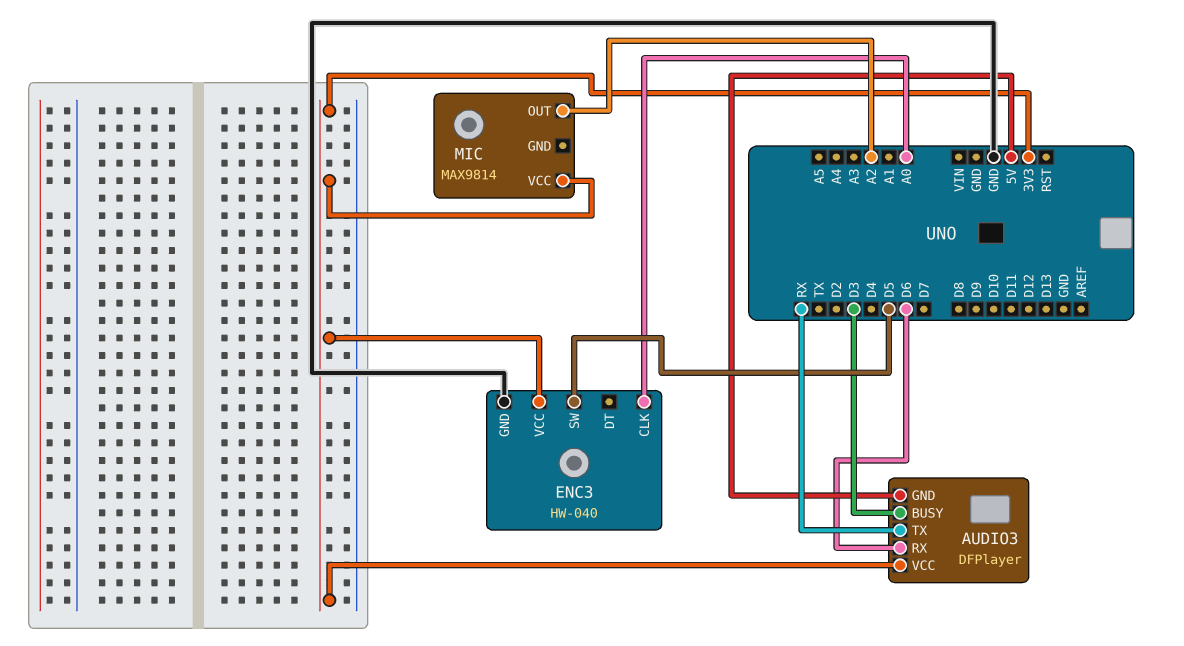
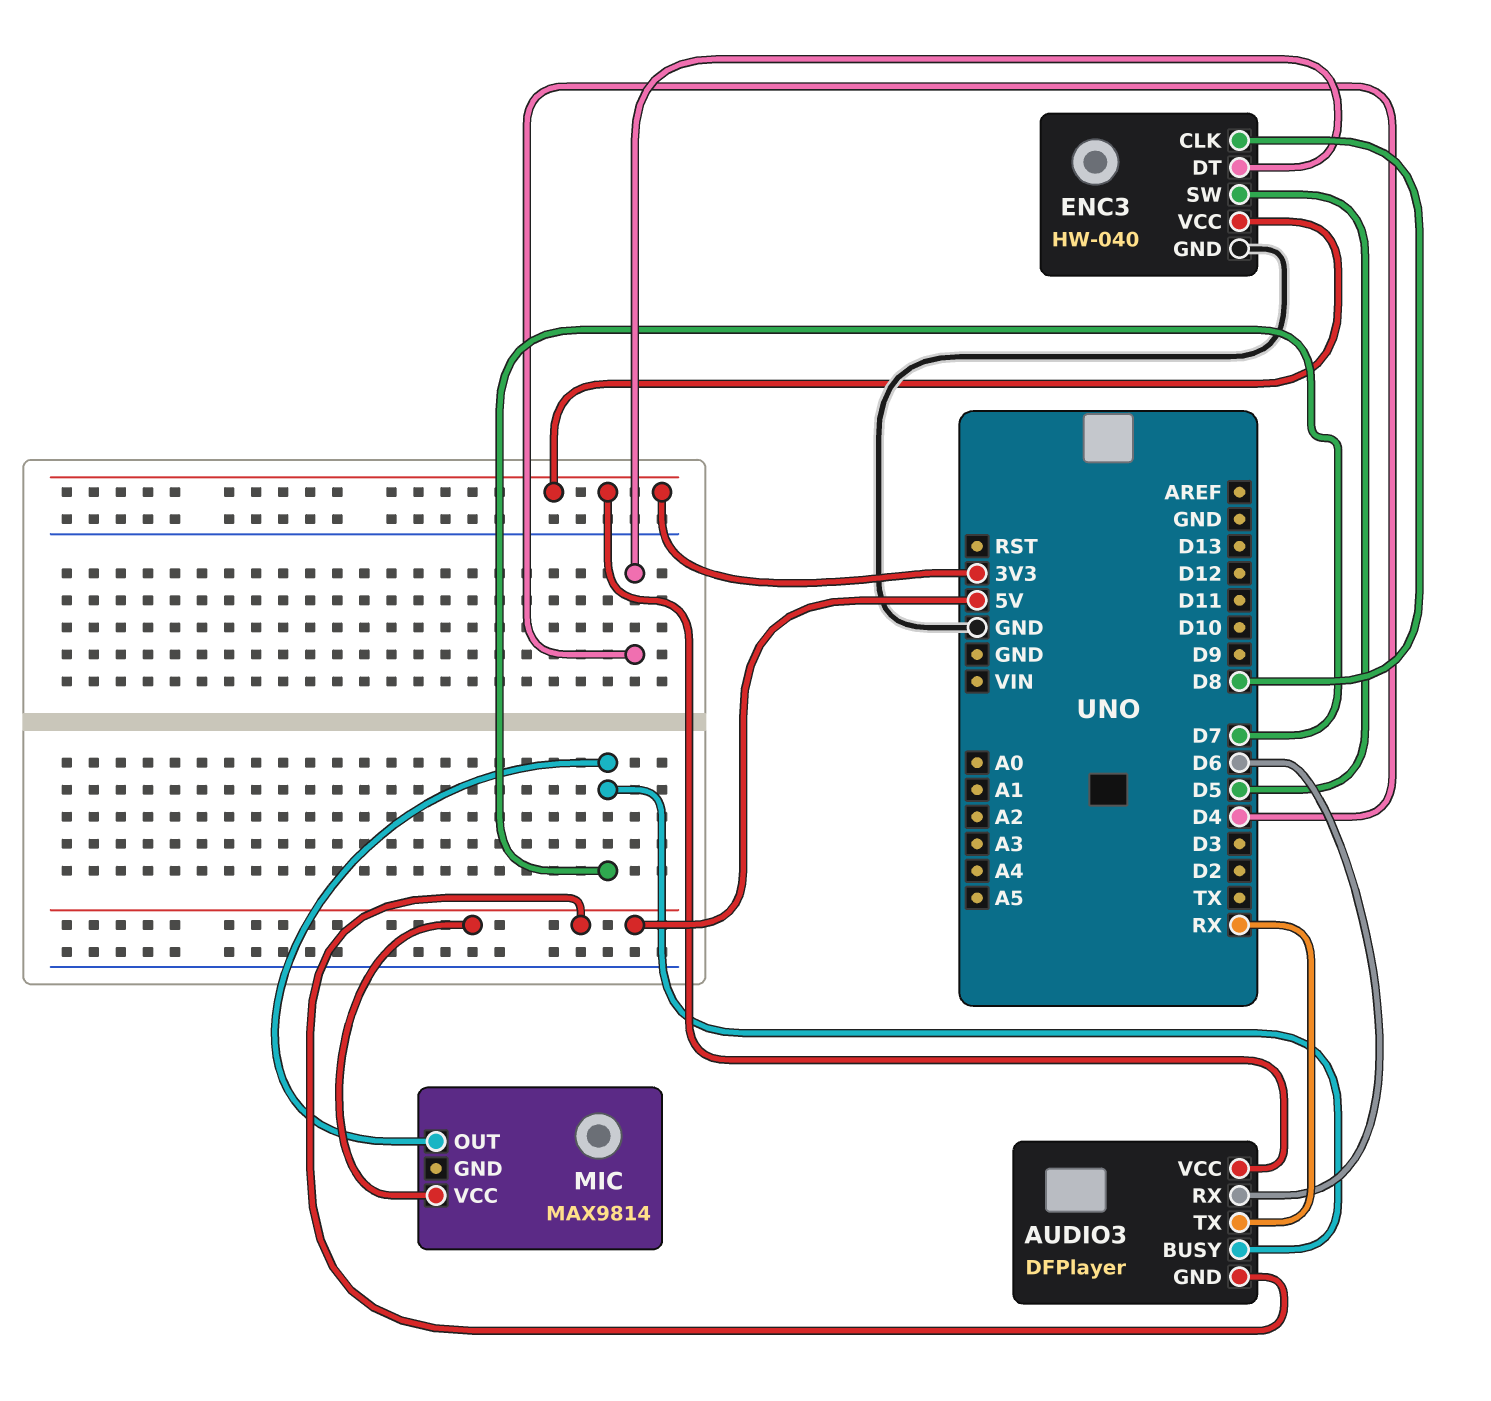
AUDIO3 pin BUSY: D3 -> D7
ENC3 pin CLK: A0 -> D8
ENC3 pin DT: none -> D4
MIC pin OUT: A2 -> D7
MIC pin VCC: 3V3 -> 5V

